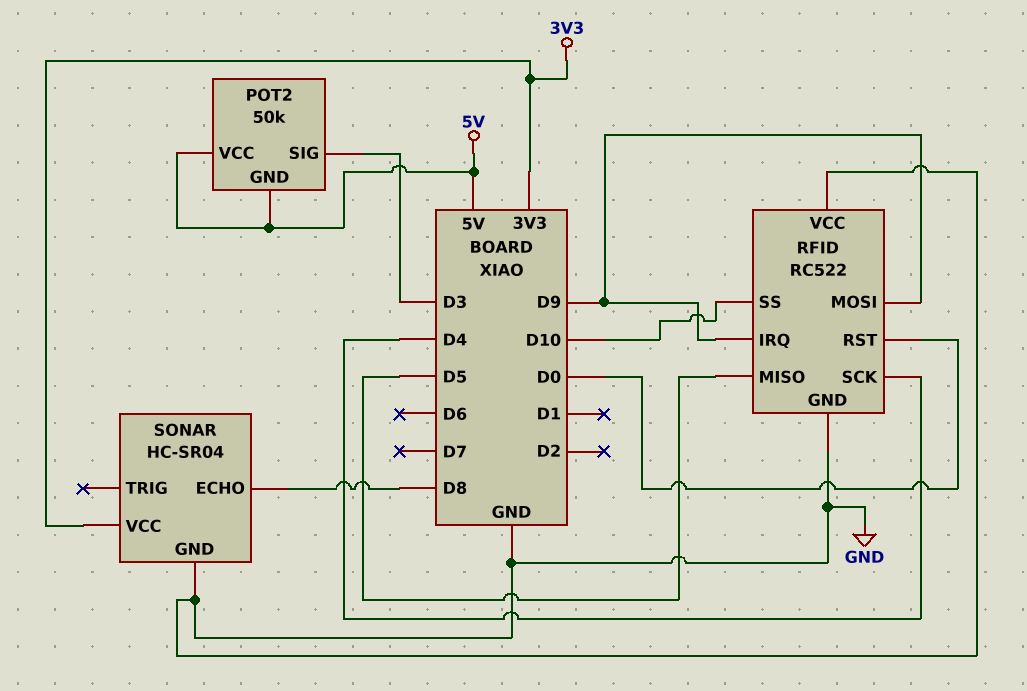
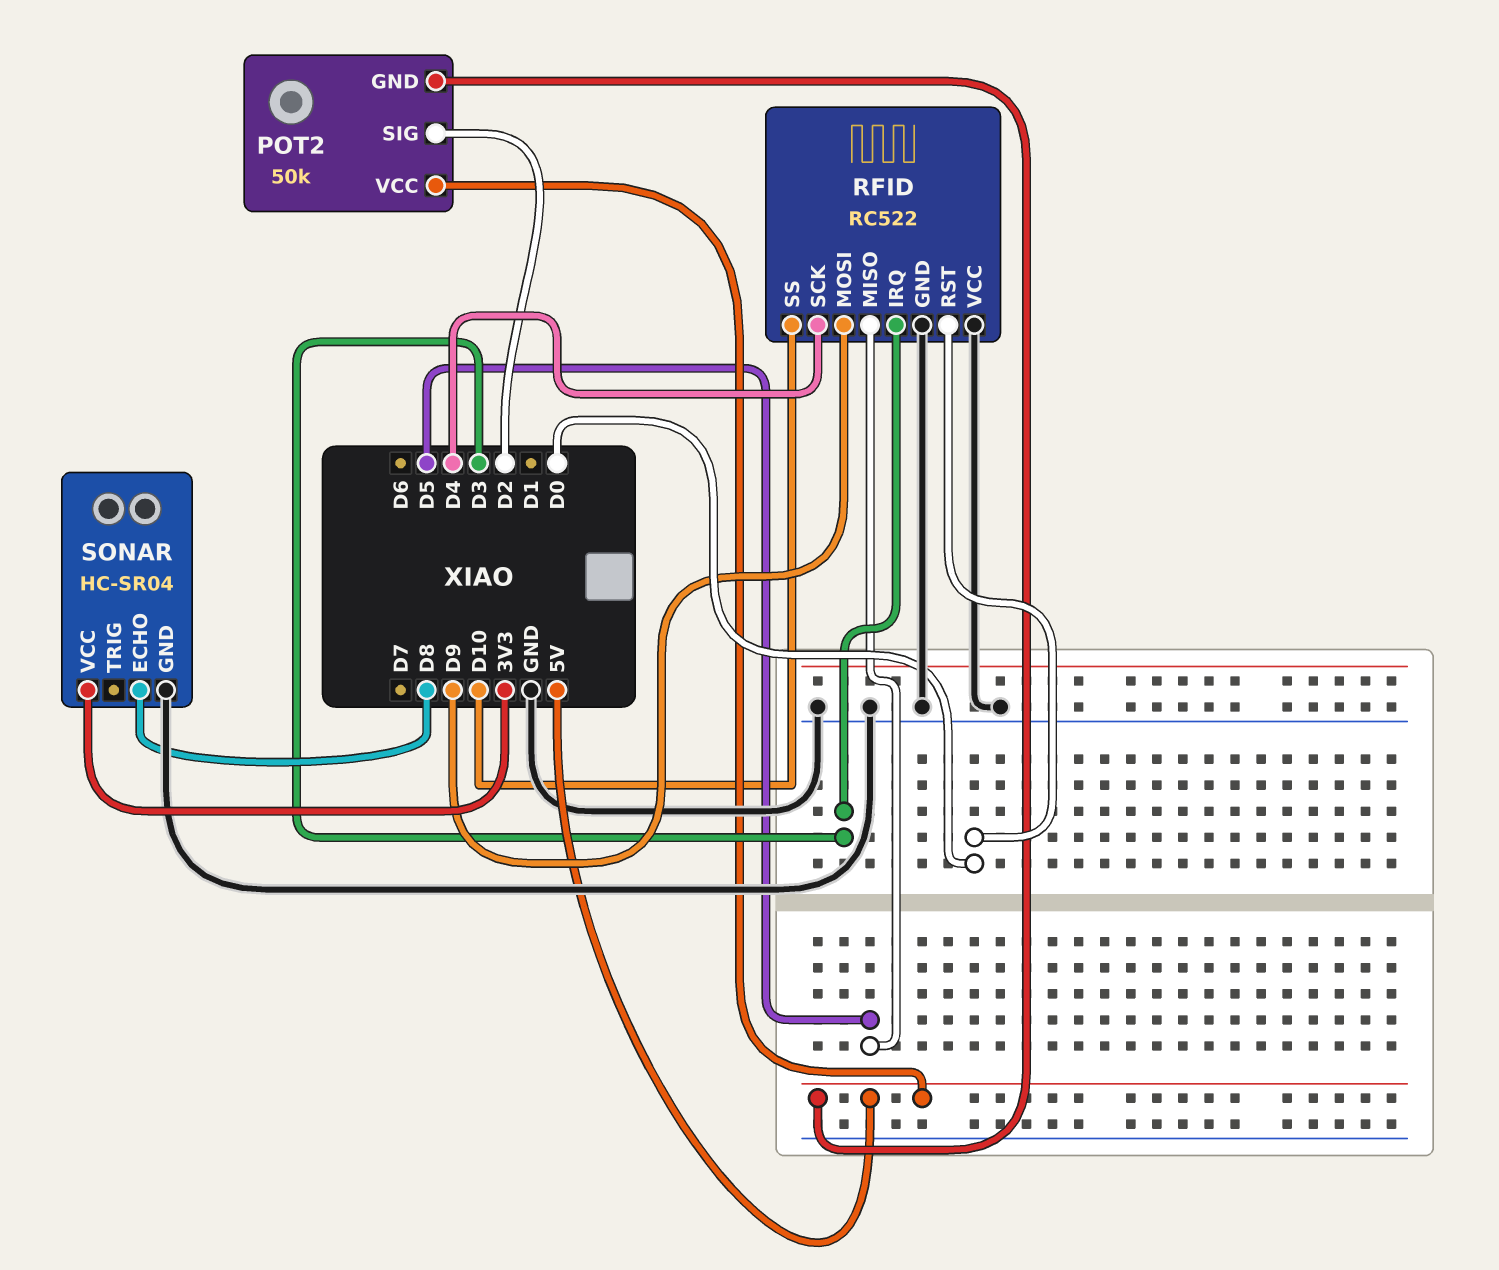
POT2 pin SIG: D3 -> D2
RFID pin IRQ: D9 -> D3

